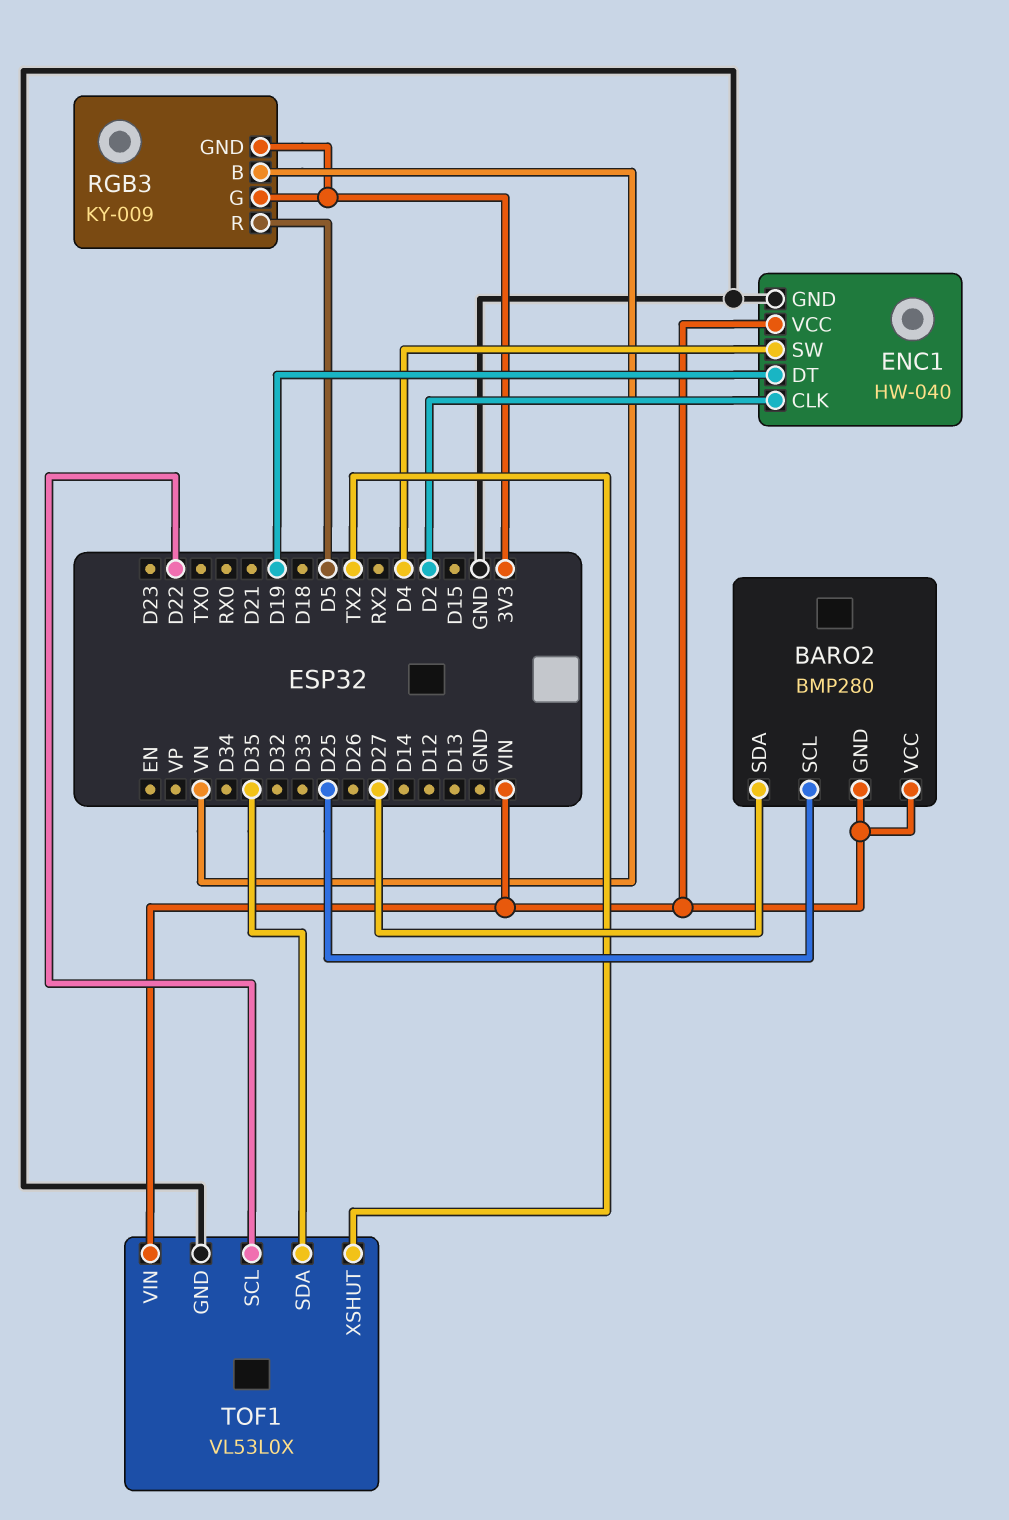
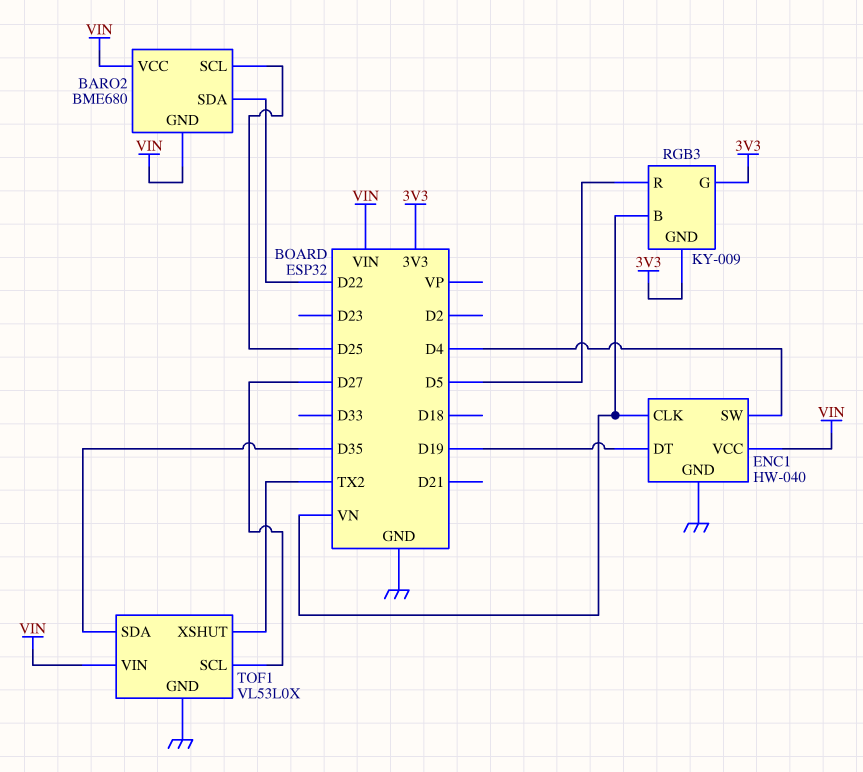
BARO2: BMP280 -> BME680
BARO2 pin SDA: D27 -> D22
ENC1 pin CLK: D2 -> VN
TOF1 pin SCL: D22 -> D27

